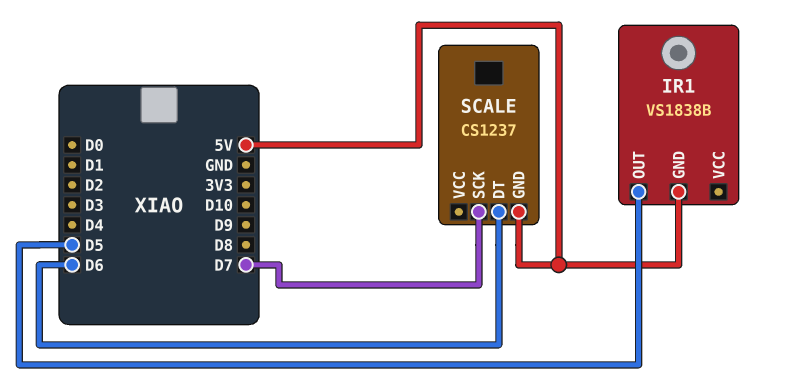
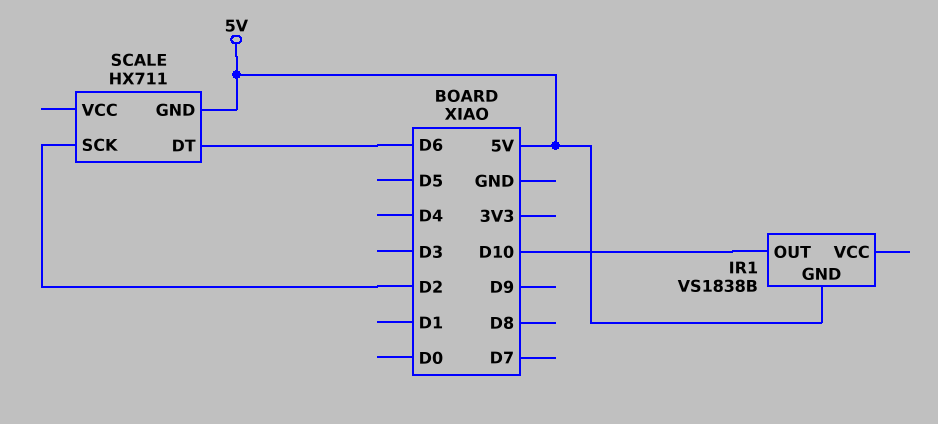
IR1 pin OUT: D5 -> D10
SCALE: CS1237 -> HX711
SCALE pin SCK: D7 -> D2

